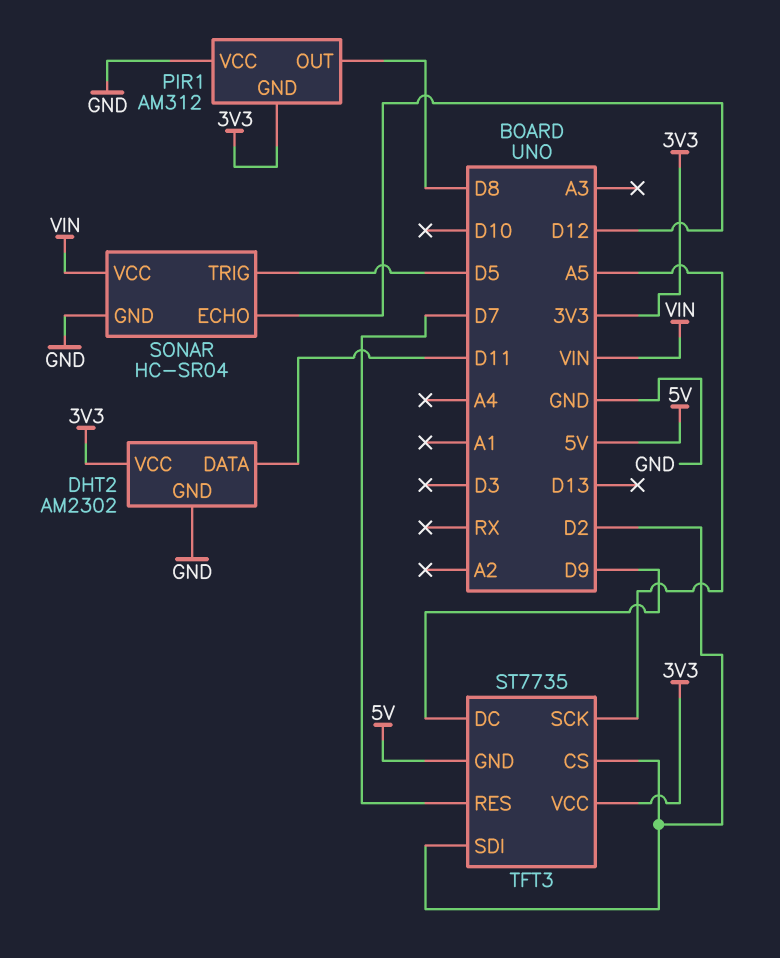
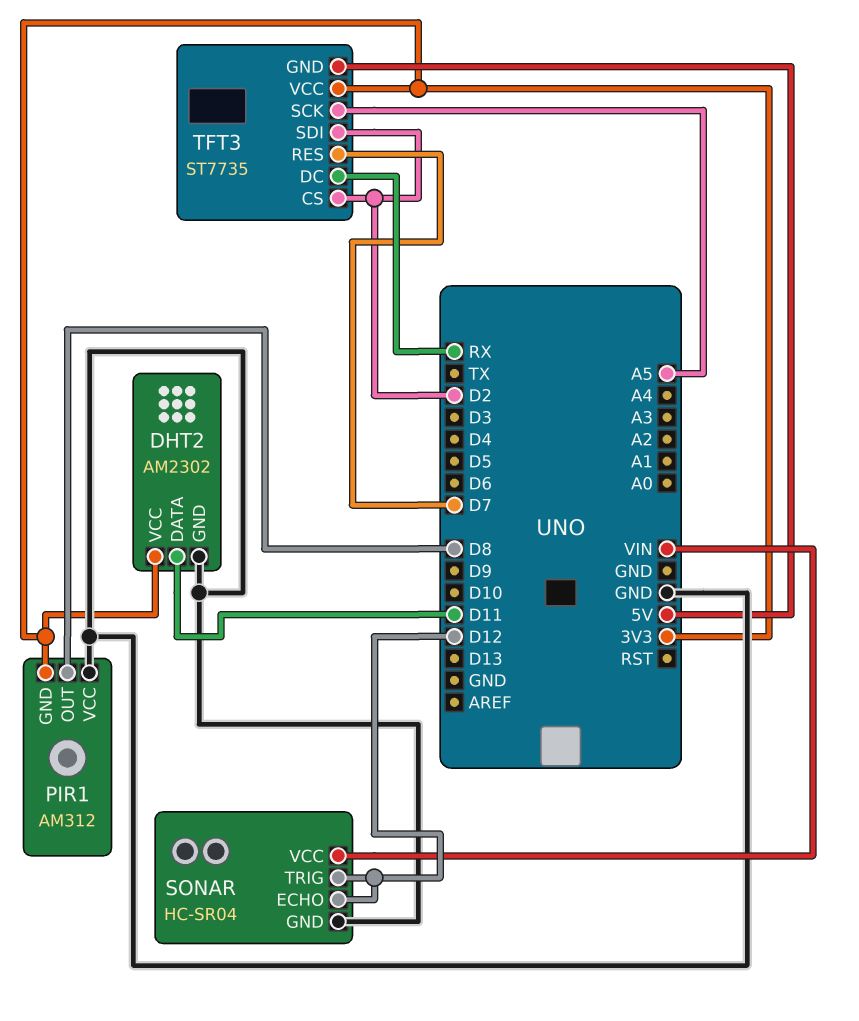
SONAR pin TRIG: D5 -> D12
TFT3 pin DC: D9 -> RX

